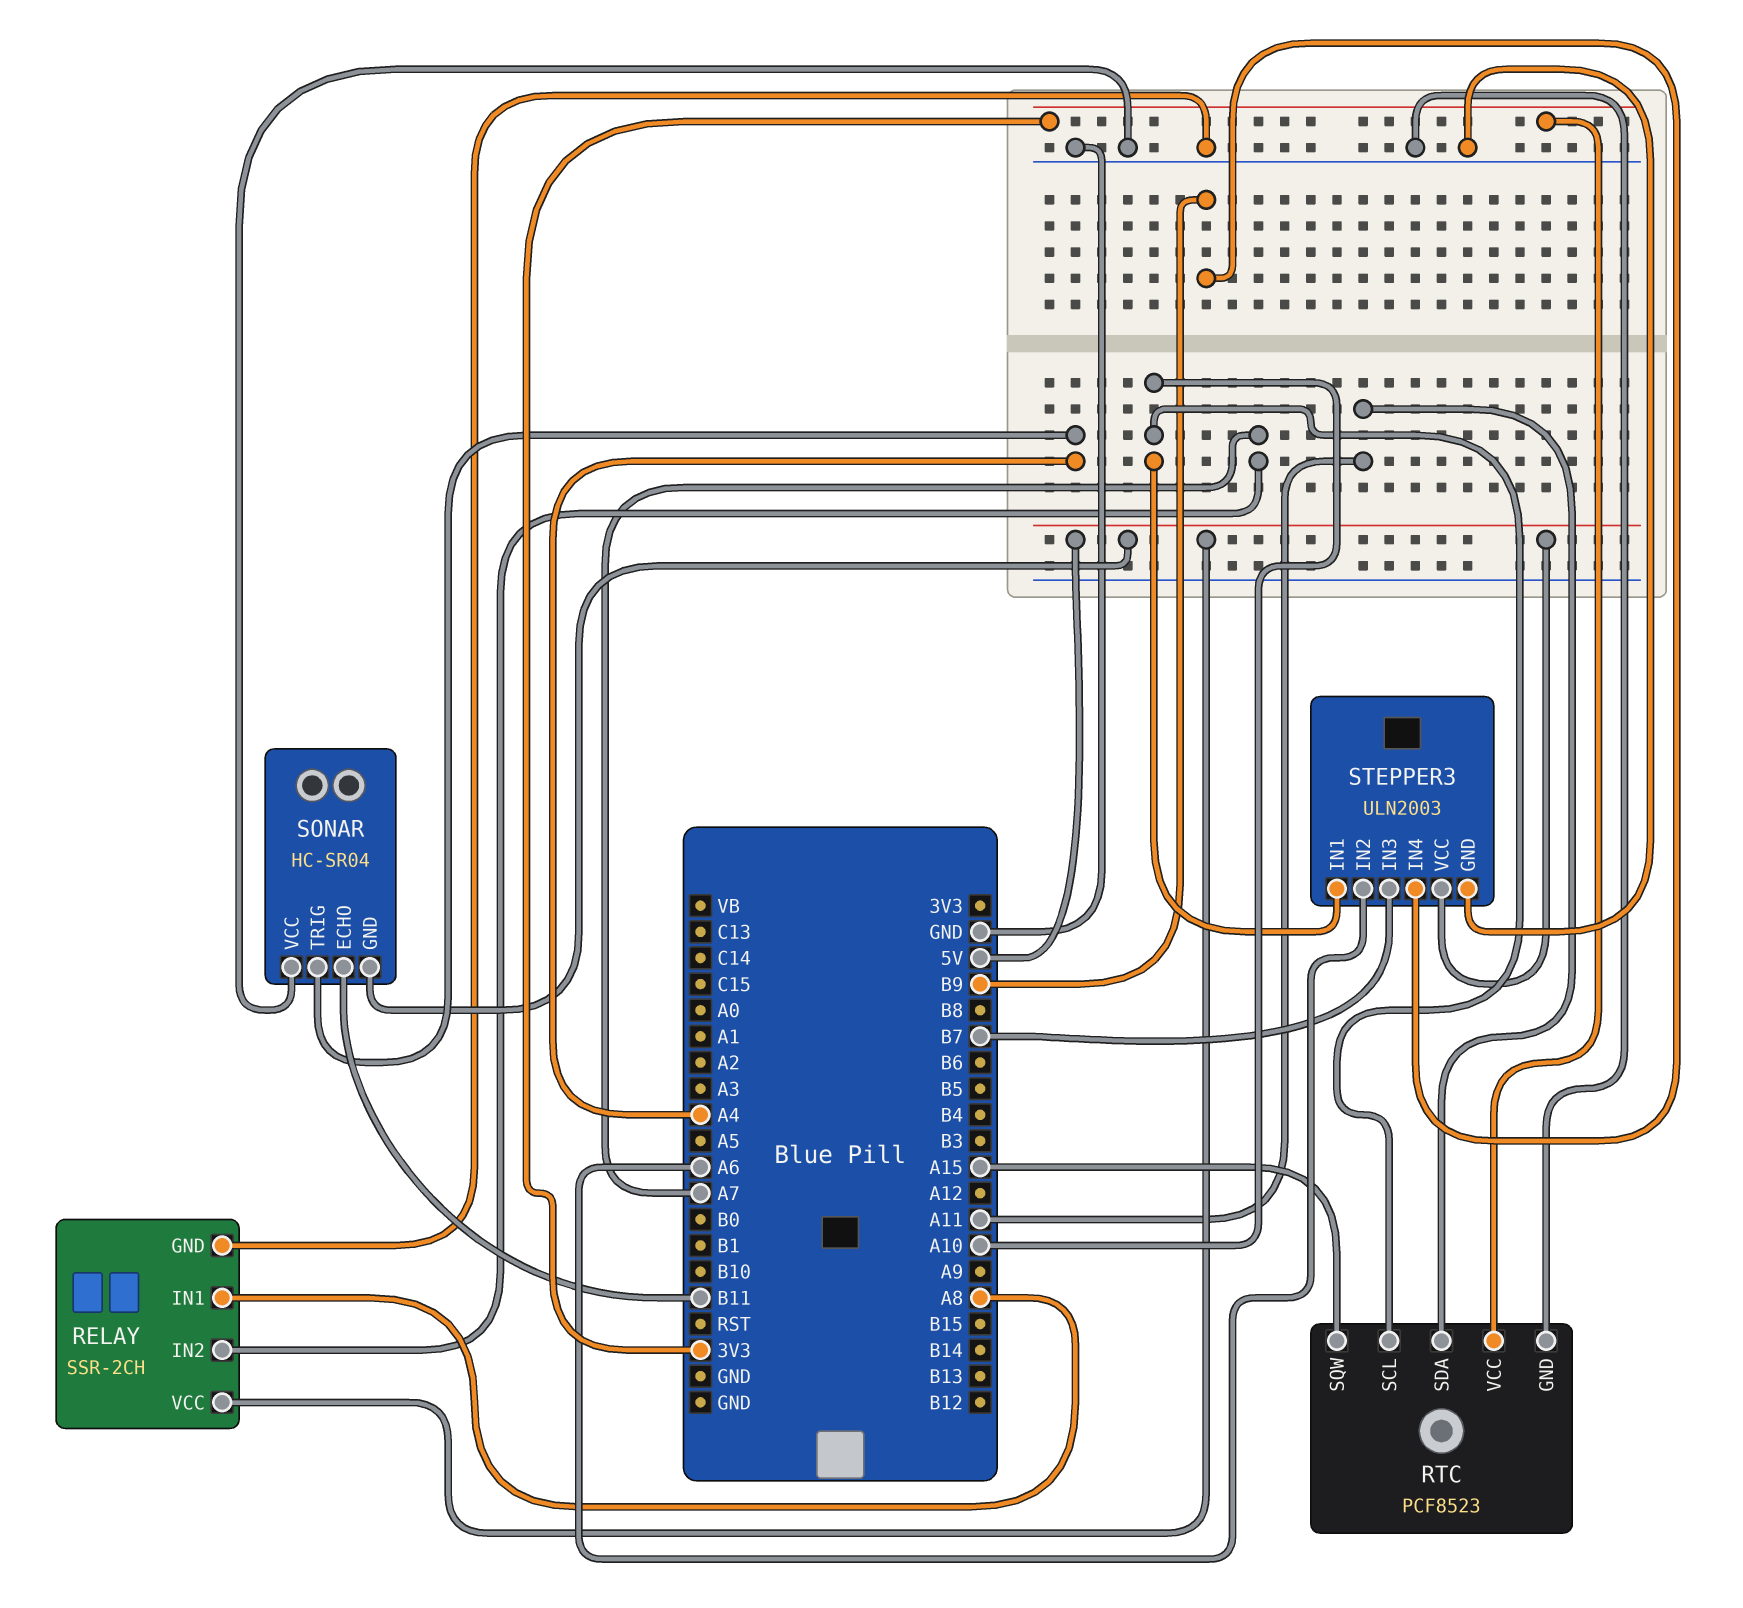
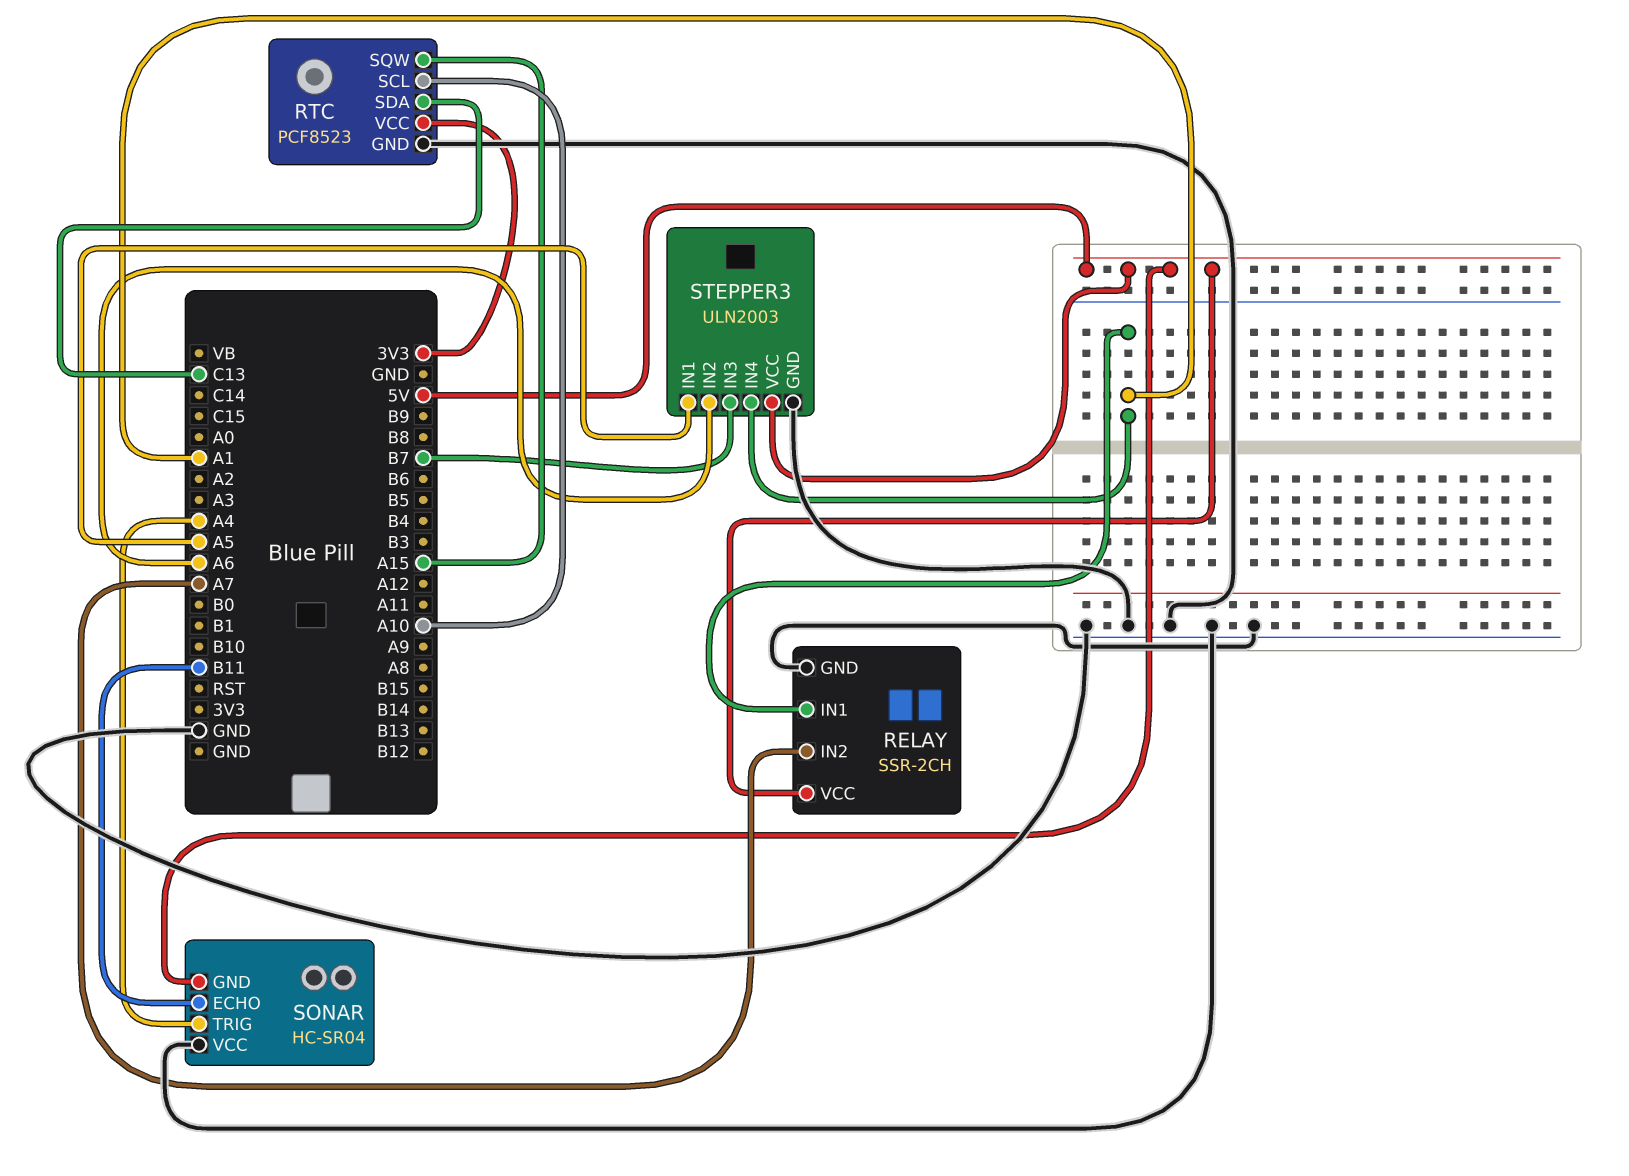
RELAY pin IN1: A8 -> A1
RTC pin SDA: A11 -> C13
STEPPER3 pin IN1: A10 -> A5
STEPPER3 pin IN4: B9 -> A1

